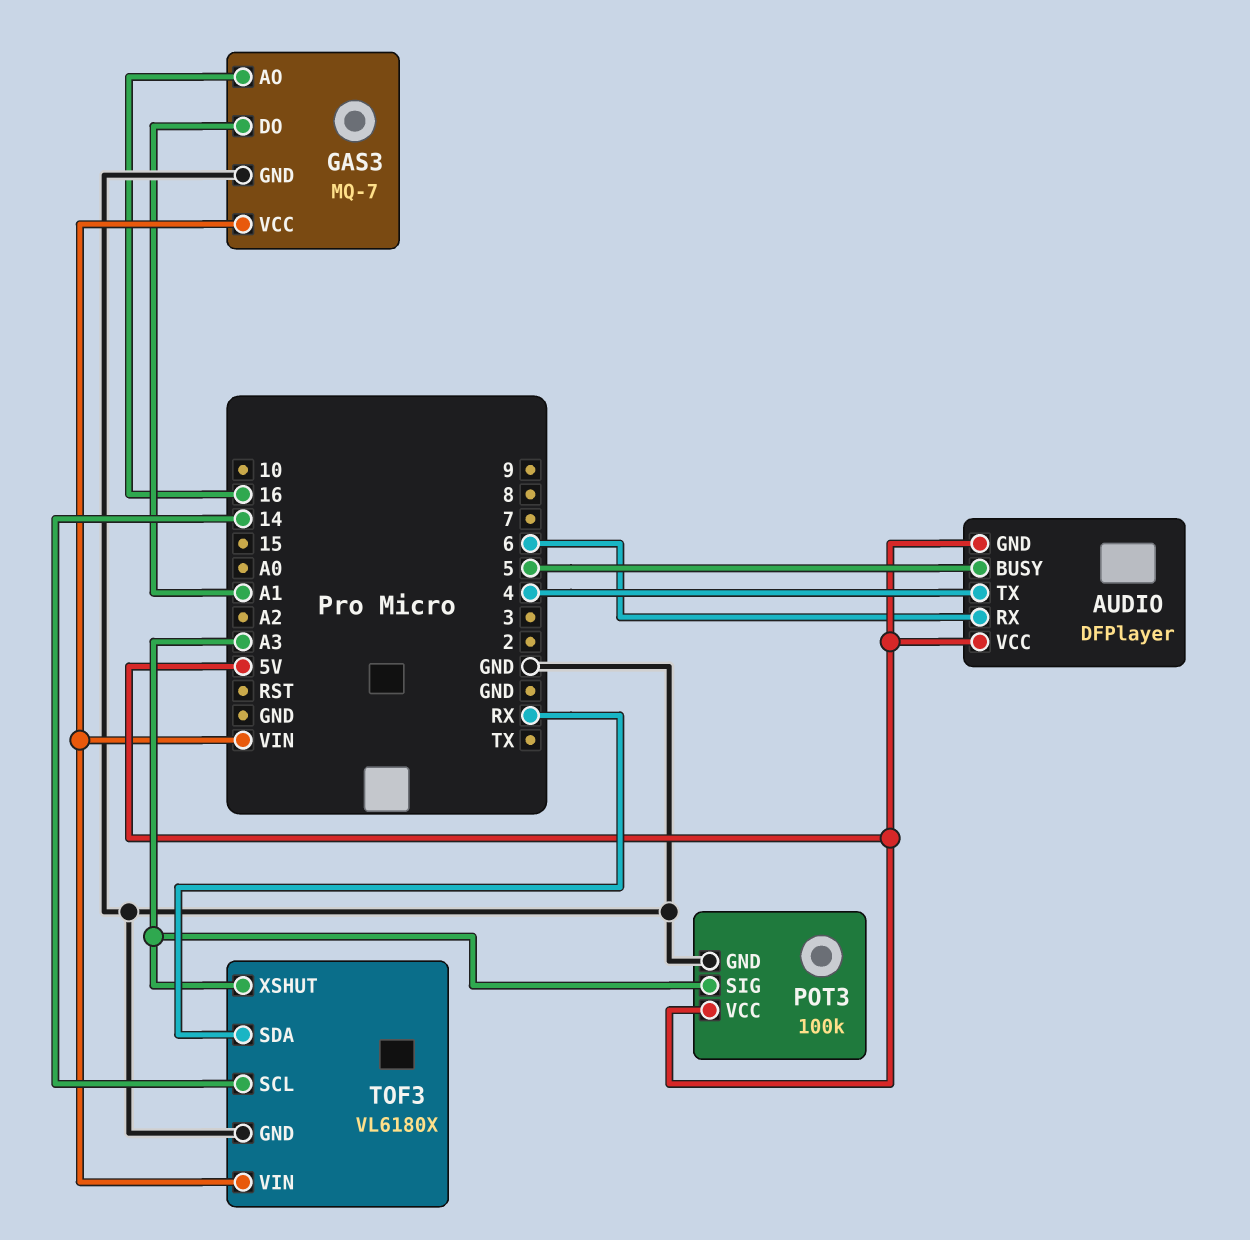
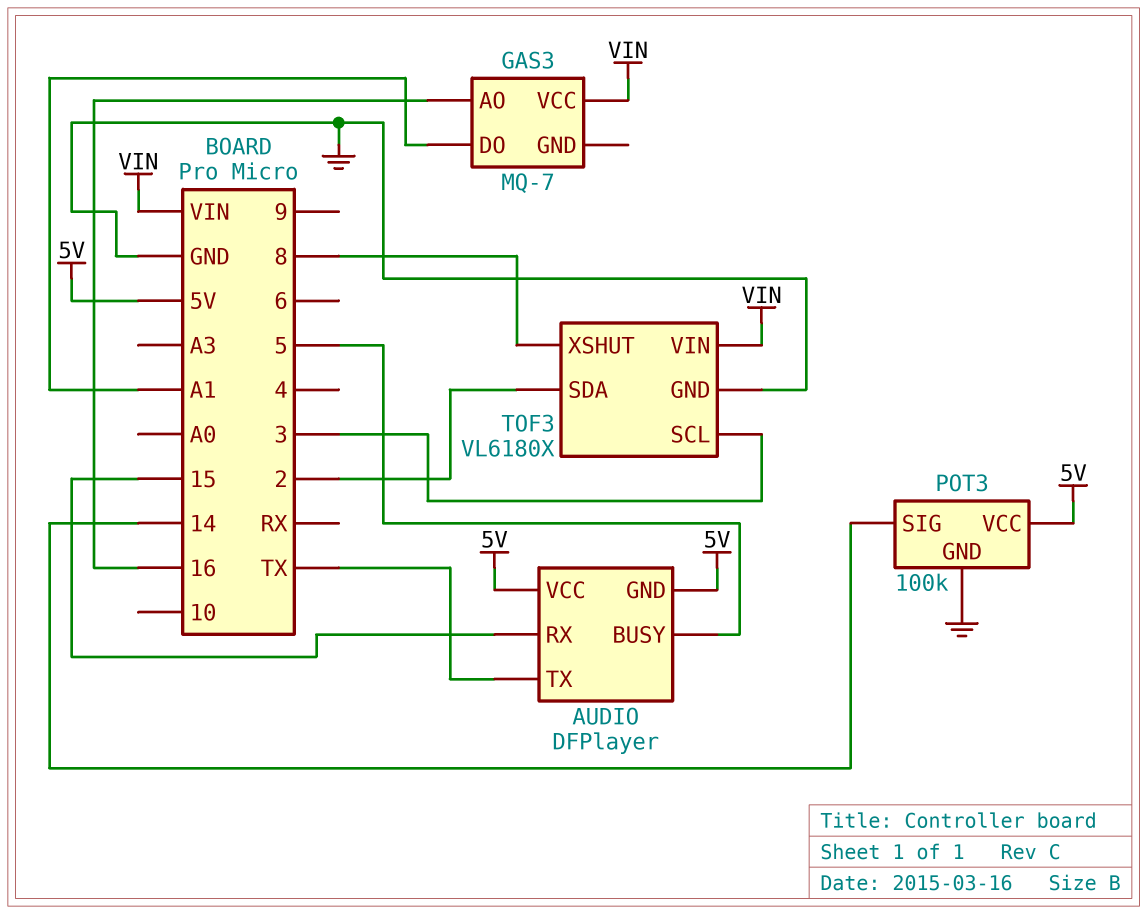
AUDIO pin RX: 6 -> 15
AUDIO pin TX: 4 -> TX
GAS3 pin GND: GND -> none
POT3 pin SIG: A3 -> 14
TOF3 pin SCL: 14 -> 3
TOF3 pin SDA: RX -> 2
TOF3 pin XSHUT: A3 -> 8

